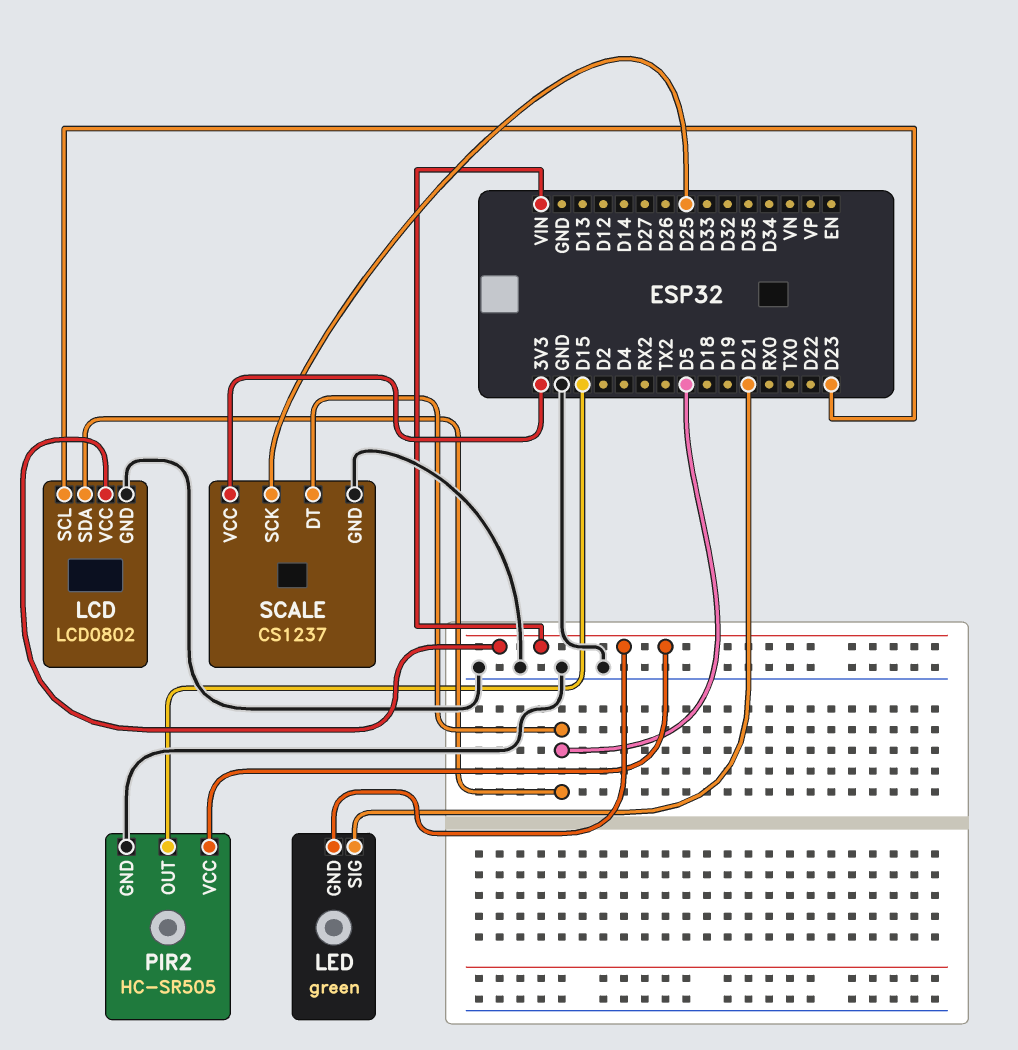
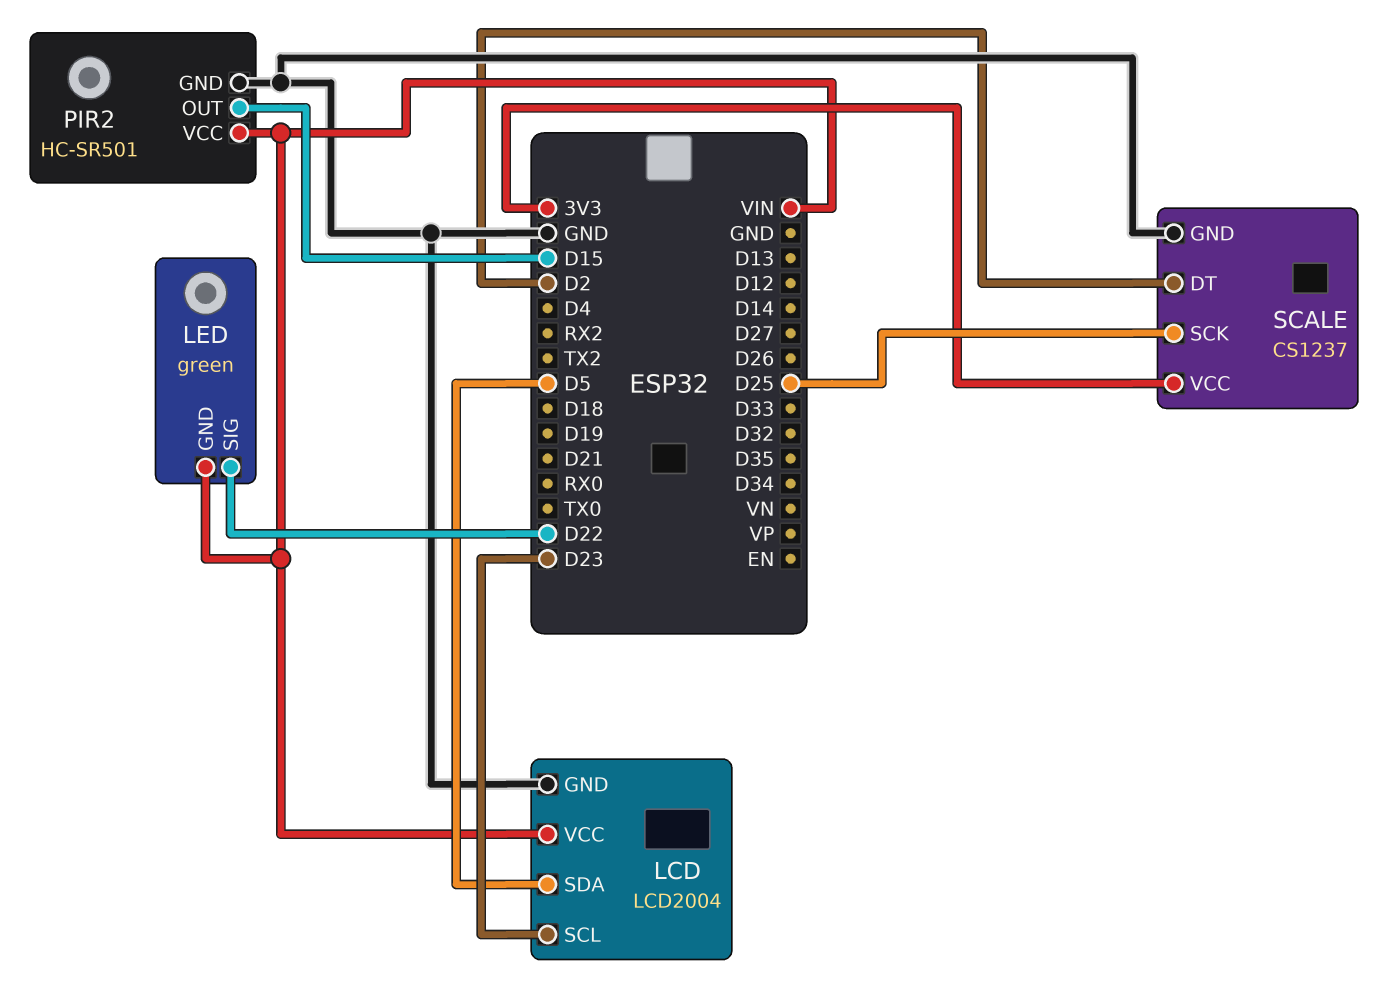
LCD: LCD0802 -> LCD2004
LED pin SIG: D21 -> D22
PIR2: HC-SR505 -> HC-SR501
SCALE pin DT: D5 -> D2

